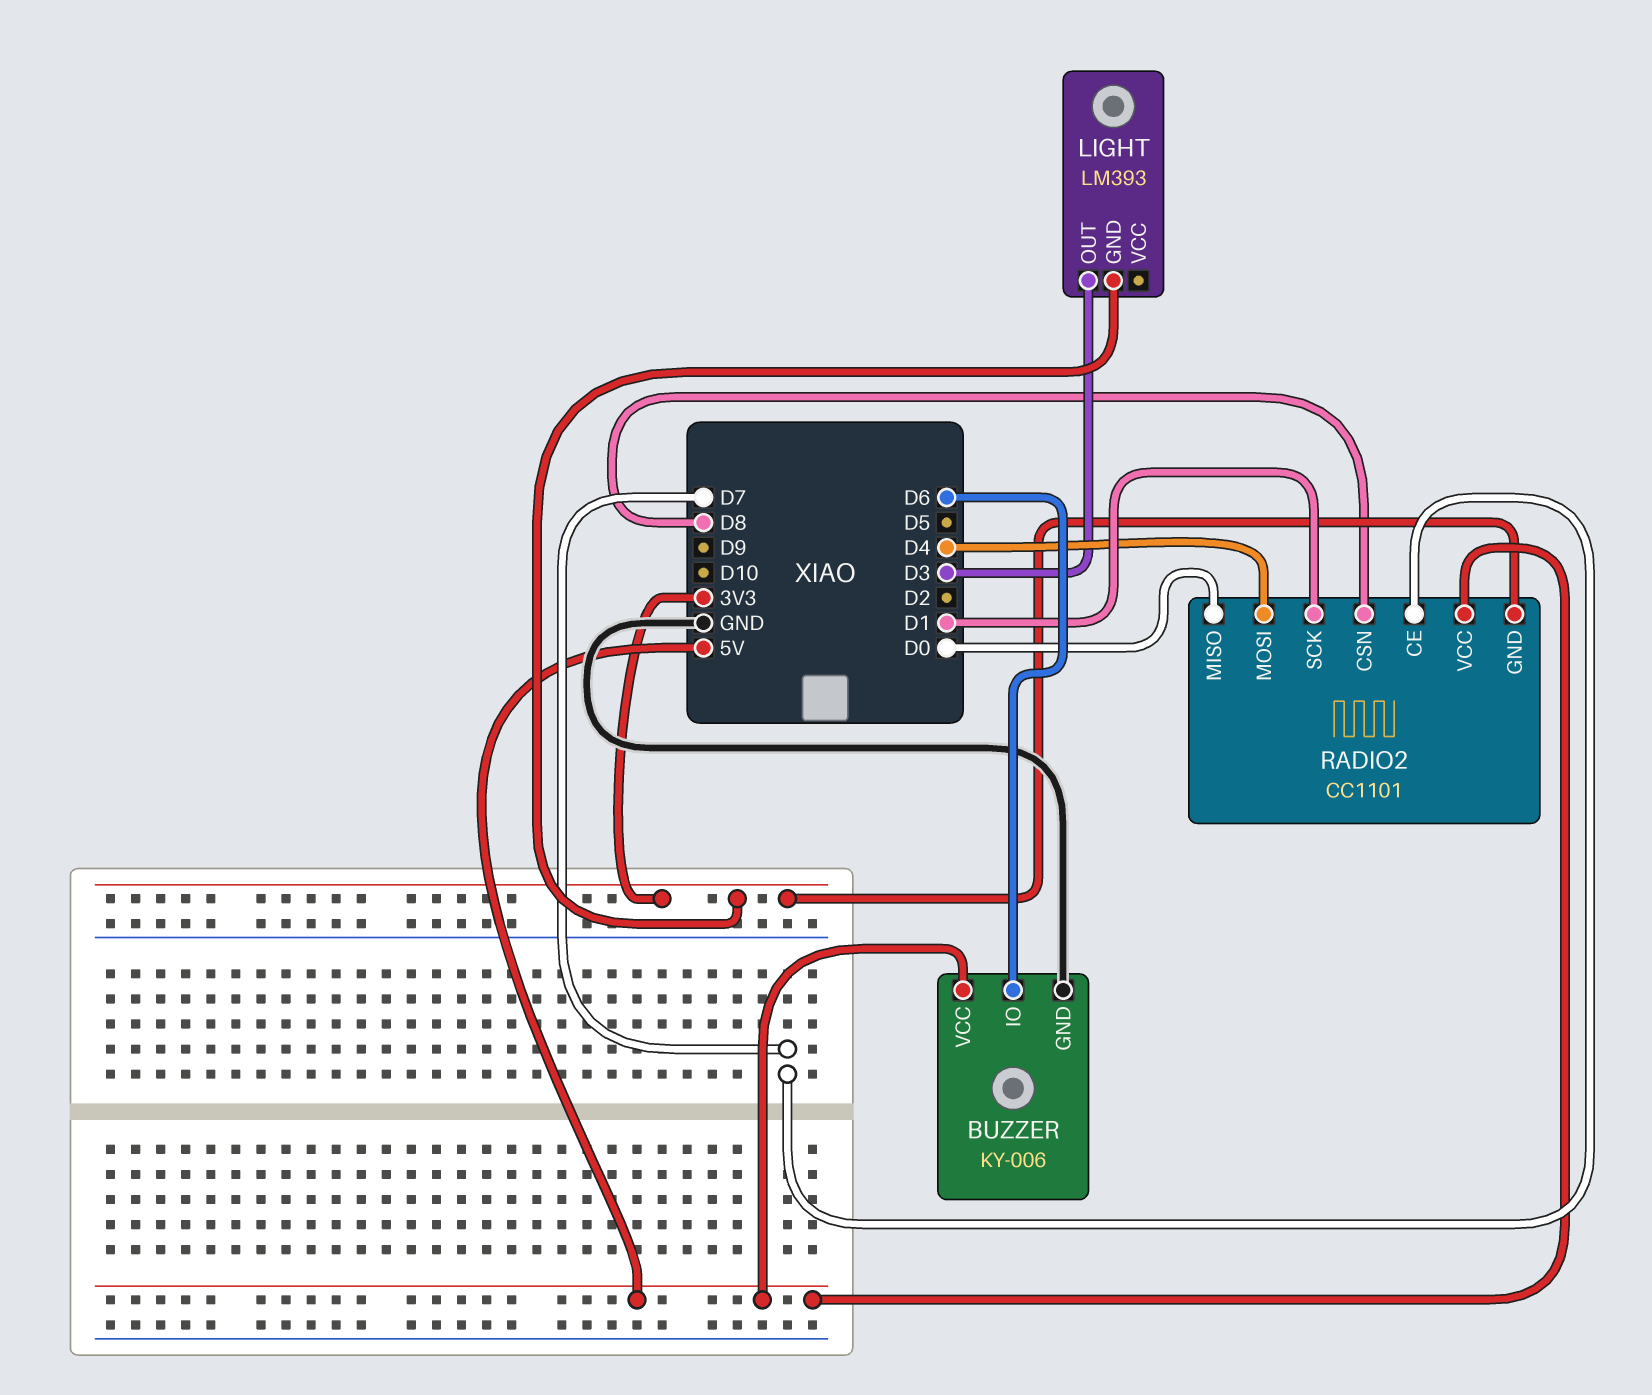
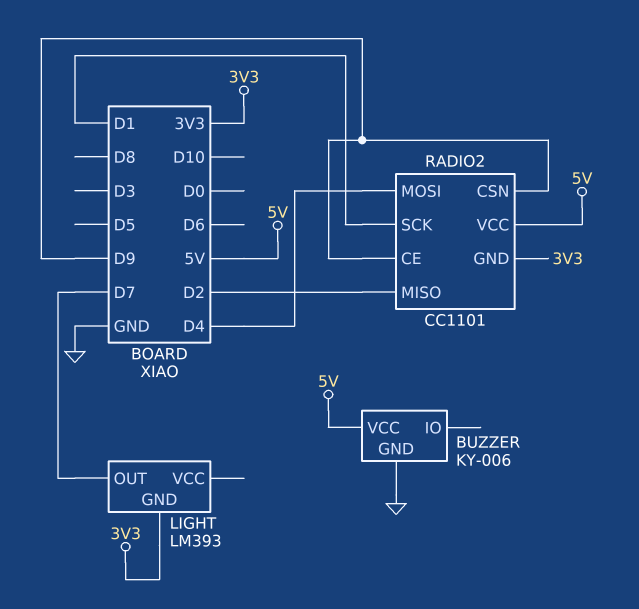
BUZZER pin IO: D6 -> none
LIGHT pin OUT: D3 -> D7
RADIO2 pin CE: D7 -> D9
RADIO2 pin CSN: D8 -> D9
RADIO2 pin MISO: D0 -> D2

